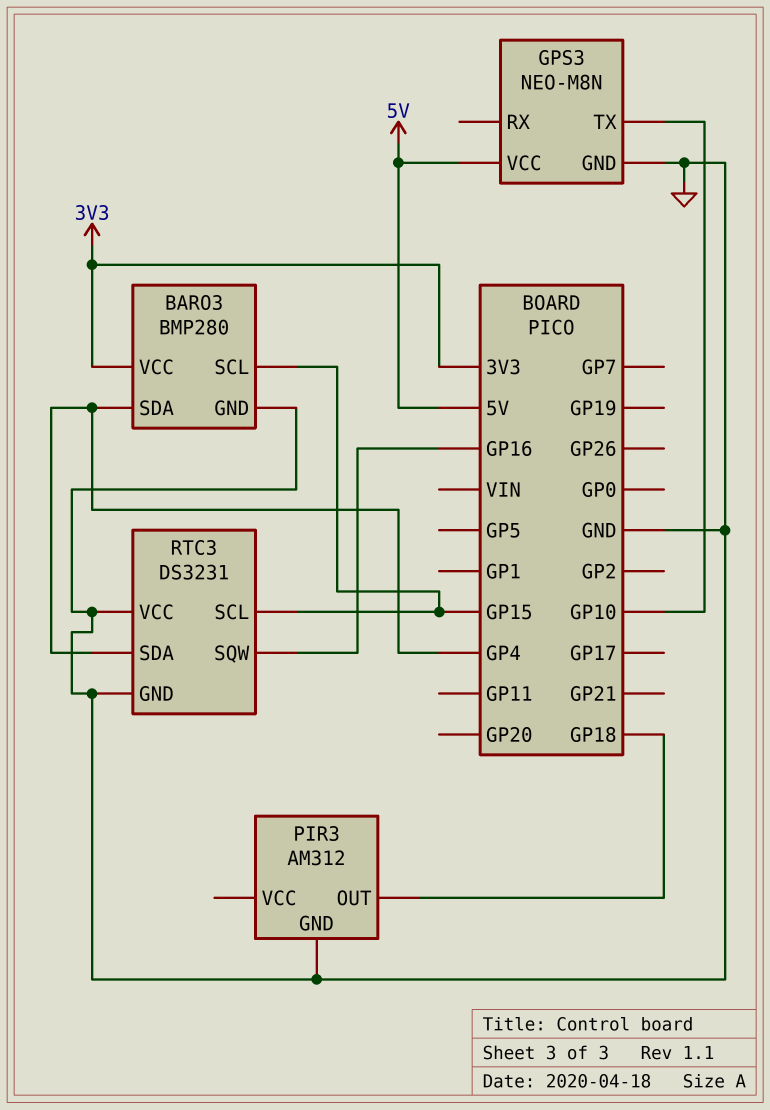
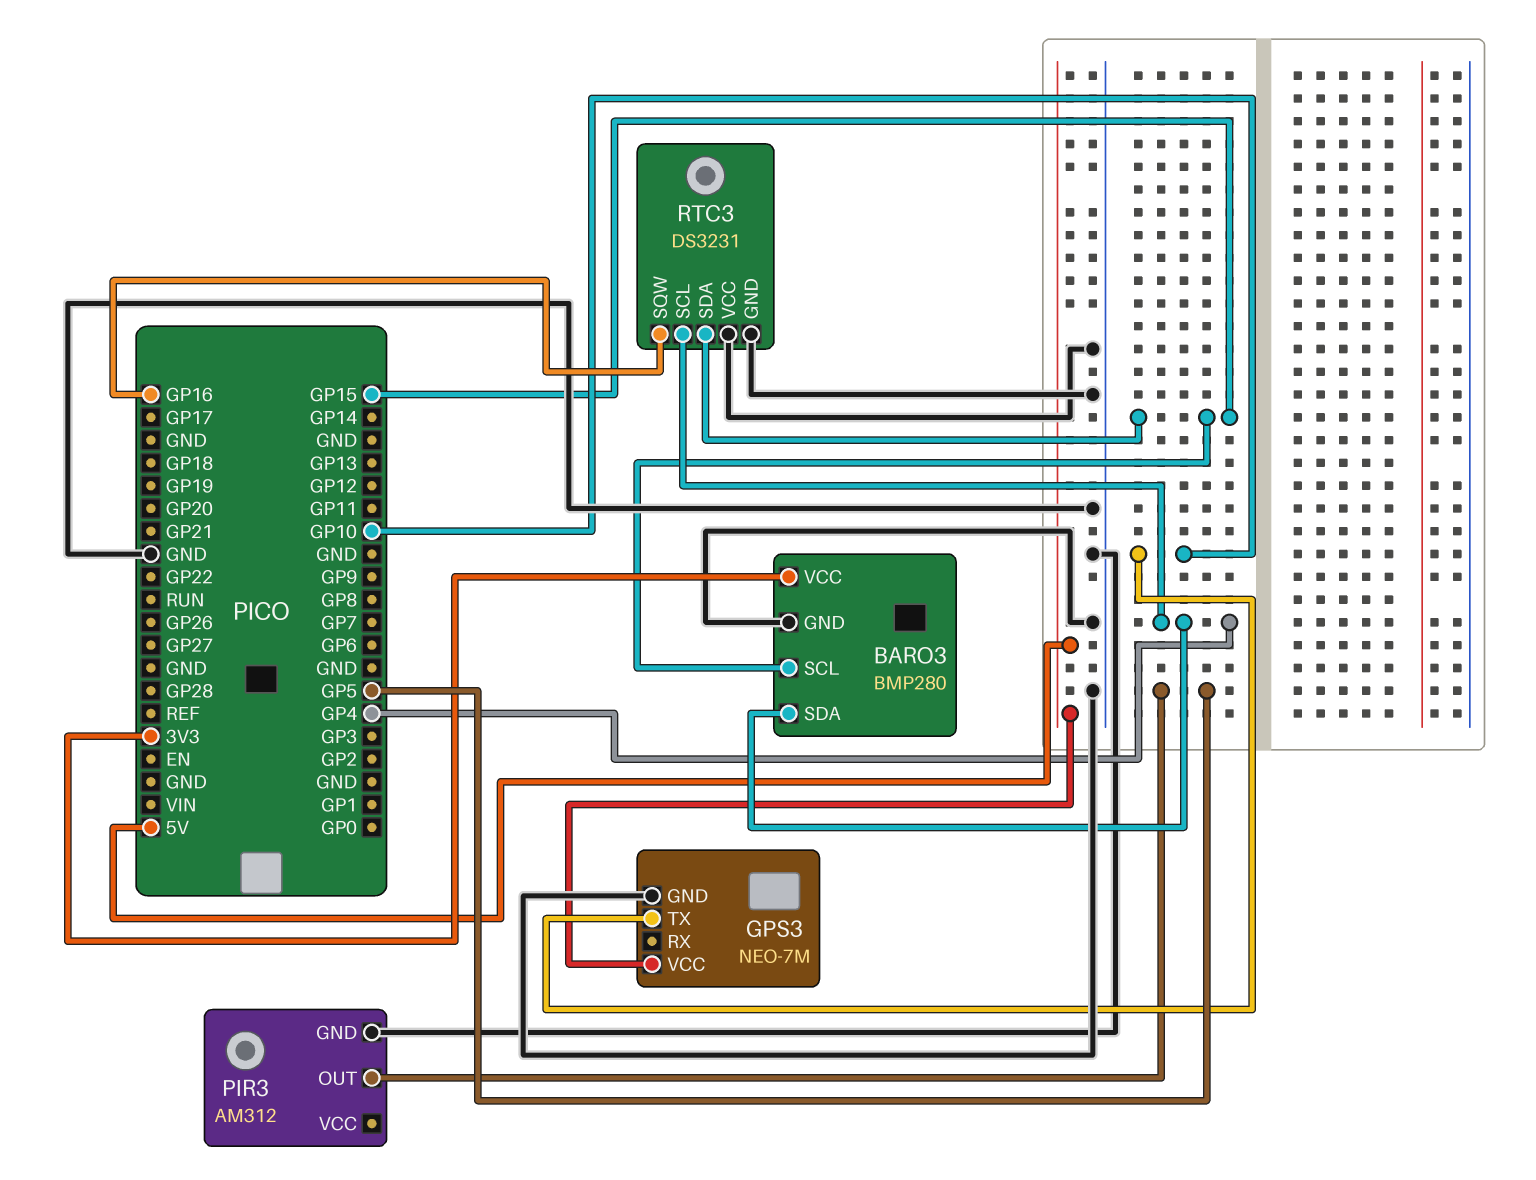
GPS3: NEO-M8N -> NEO-7M
PIR3 pin OUT: GP18 -> GP5
RTC3 pin SCL: GP15 -> GP4
RTC3 pin SDA: GP4 -> GP15

